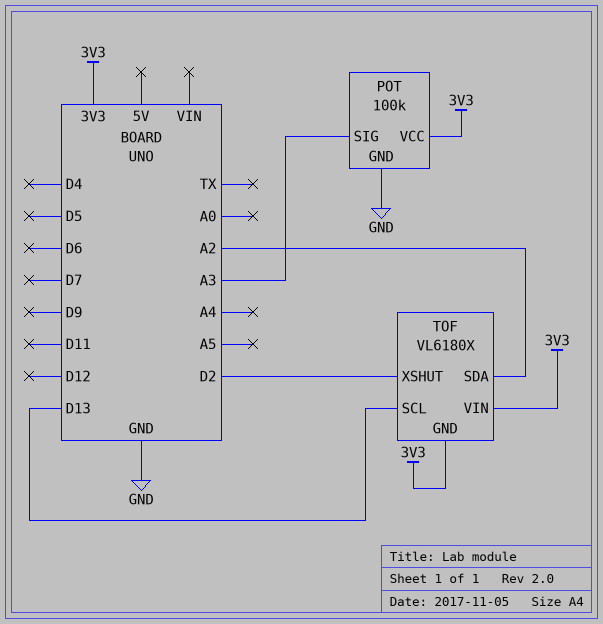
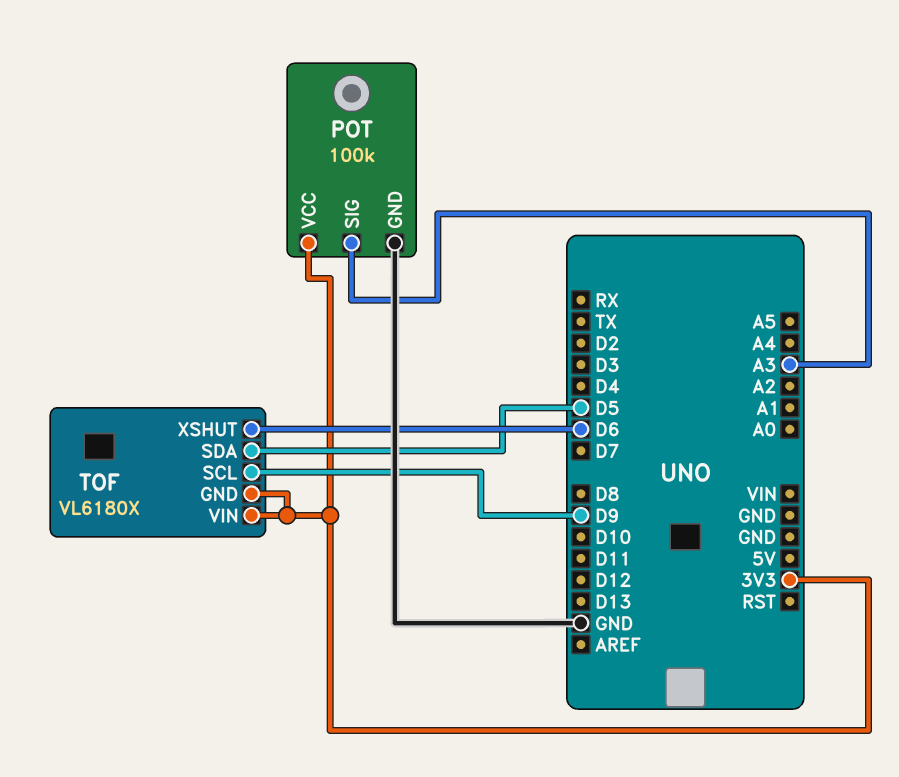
TOF pin SCL: D13 -> D9
TOF pin SDA: A2 -> D5
TOF pin XSHUT: D2 -> D6

